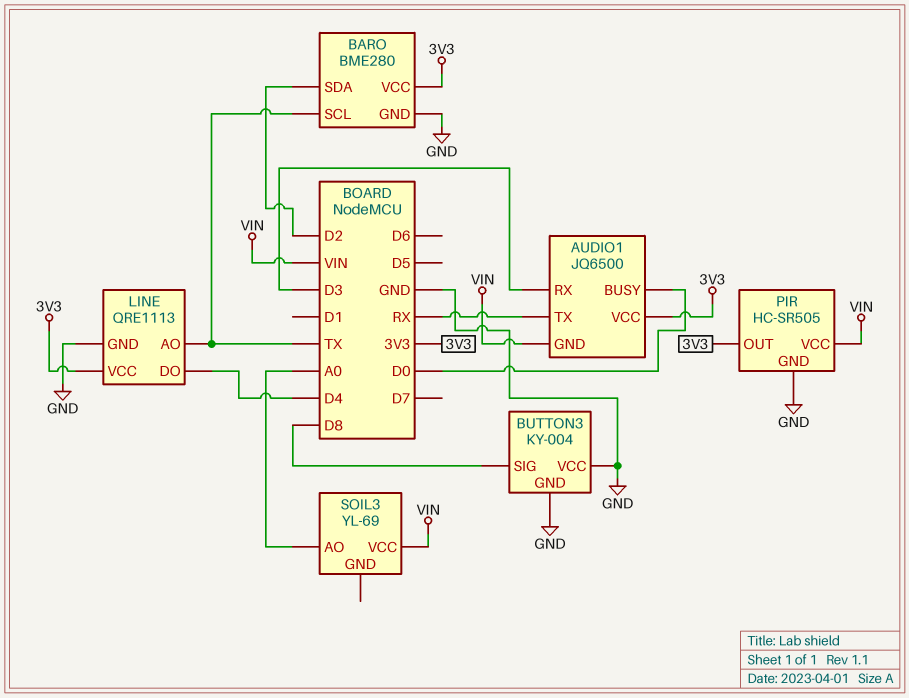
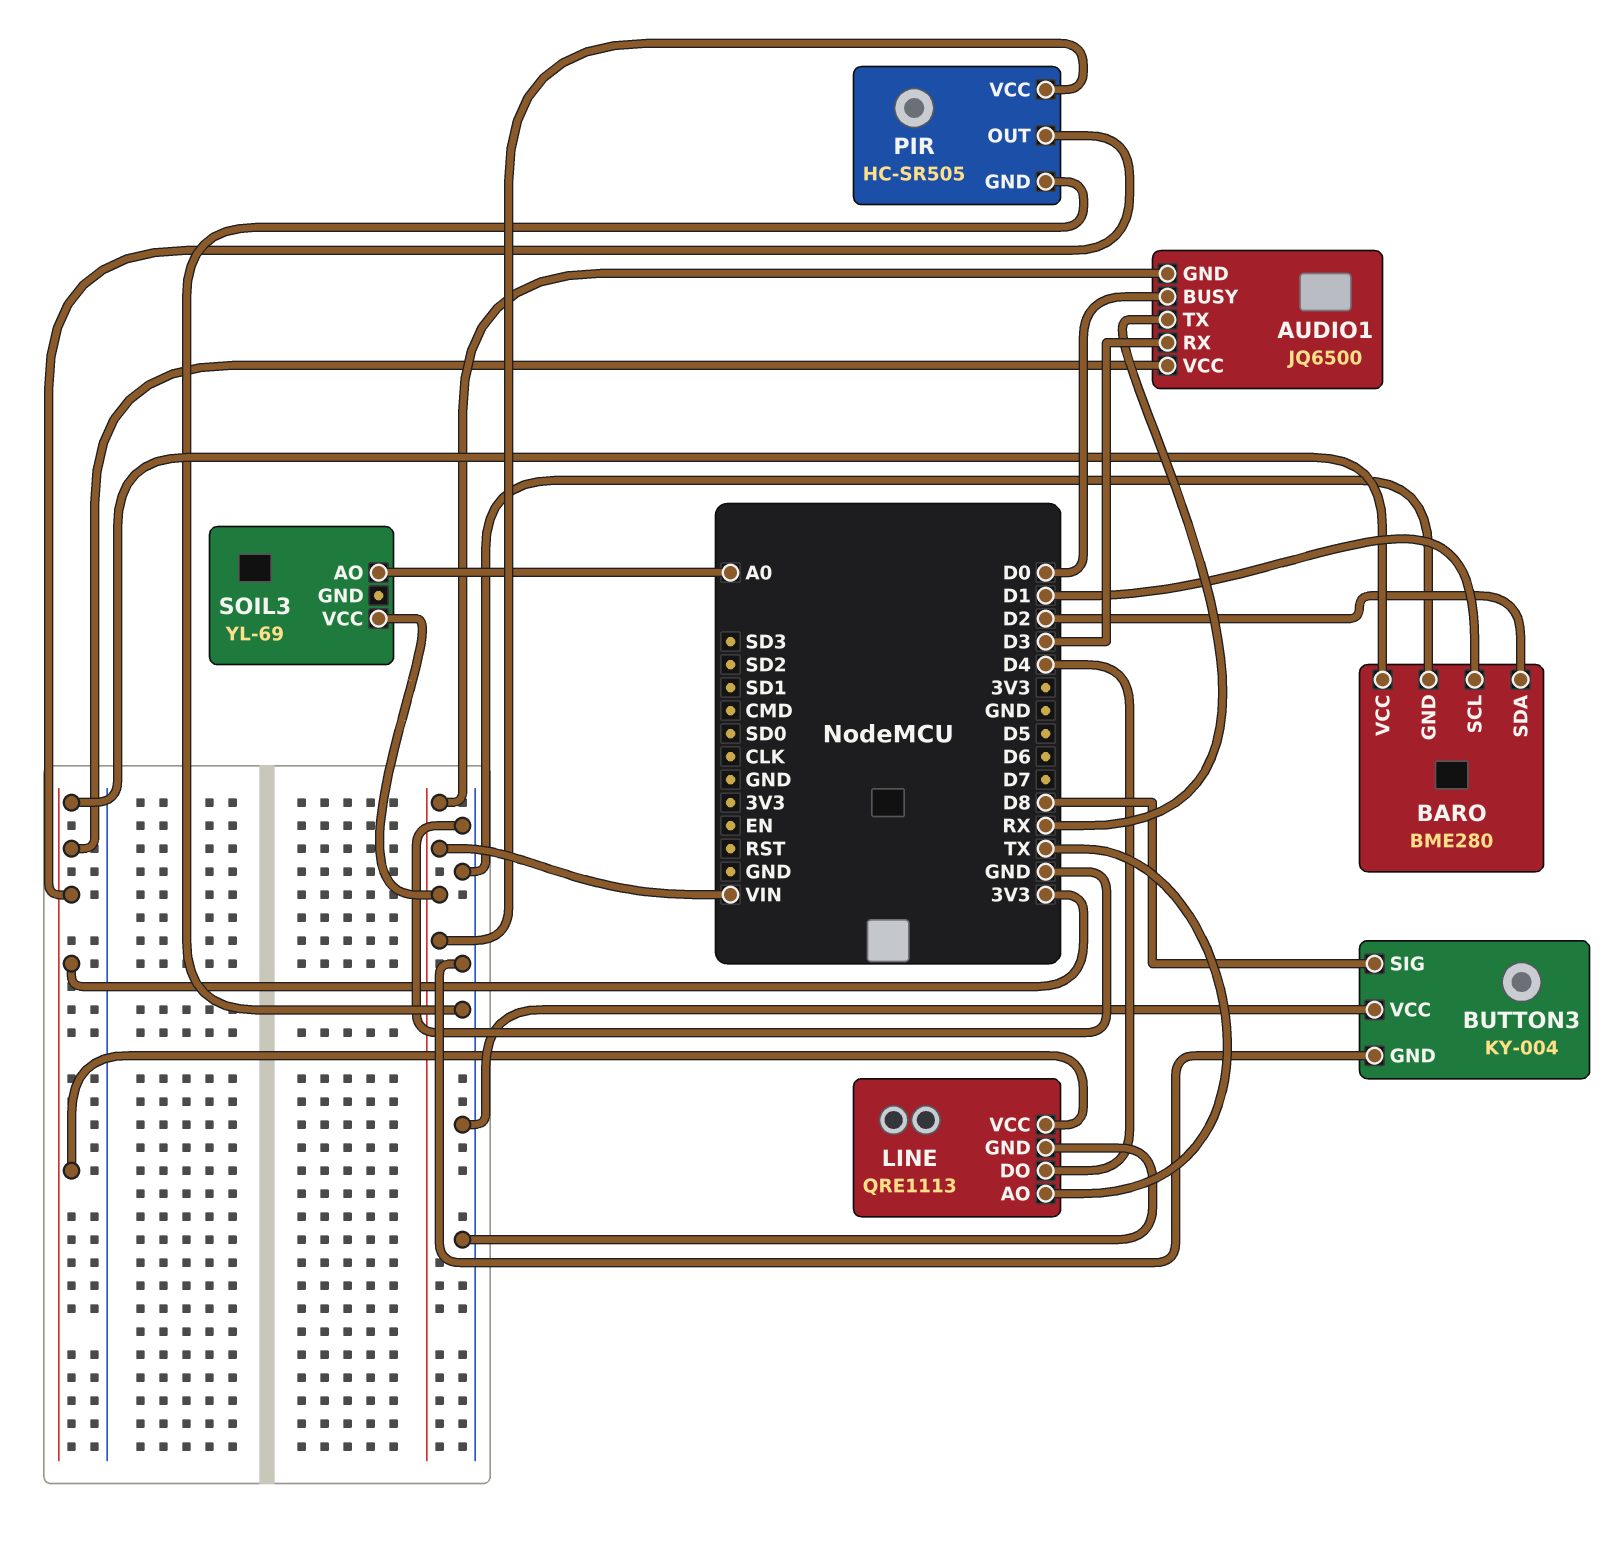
BARO pin SCL: TX -> D1

